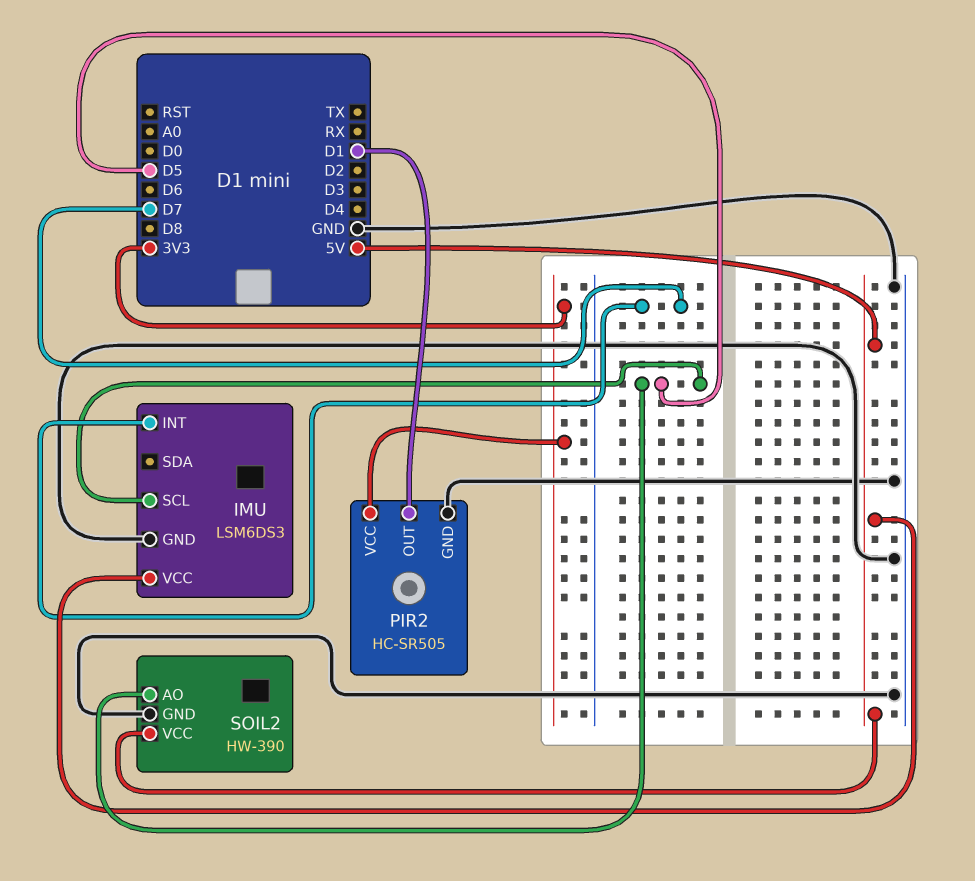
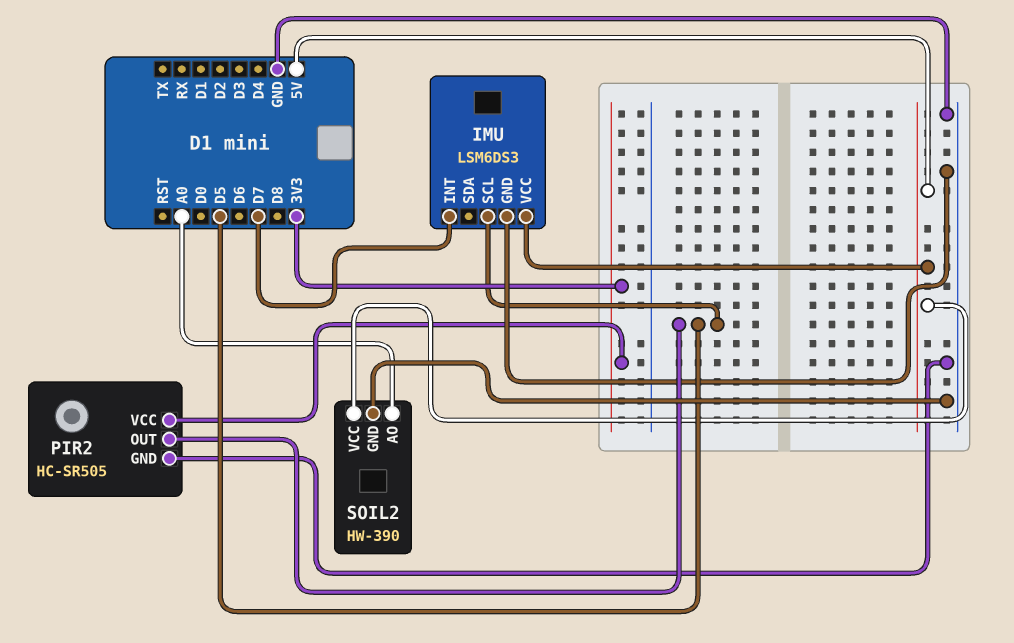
PIR2 pin OUT: D1 -> D5
SOIL2 pin AO: D5 -> A0

